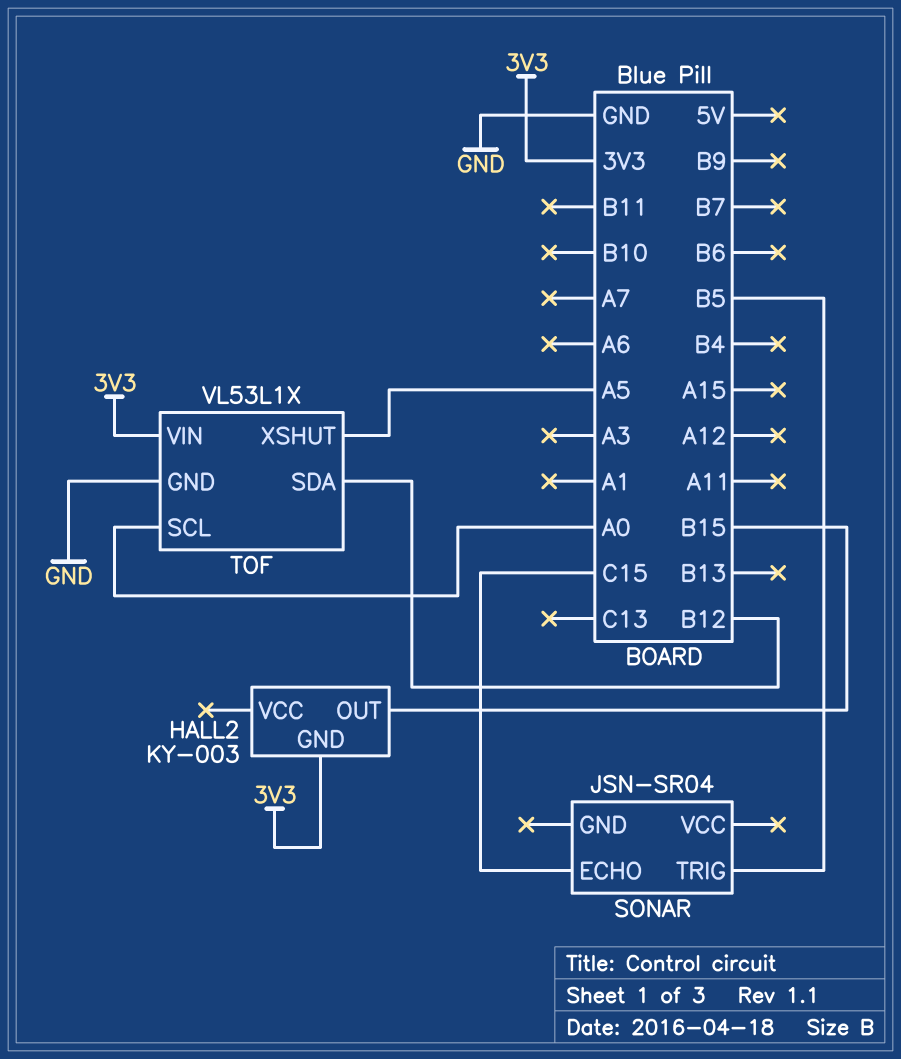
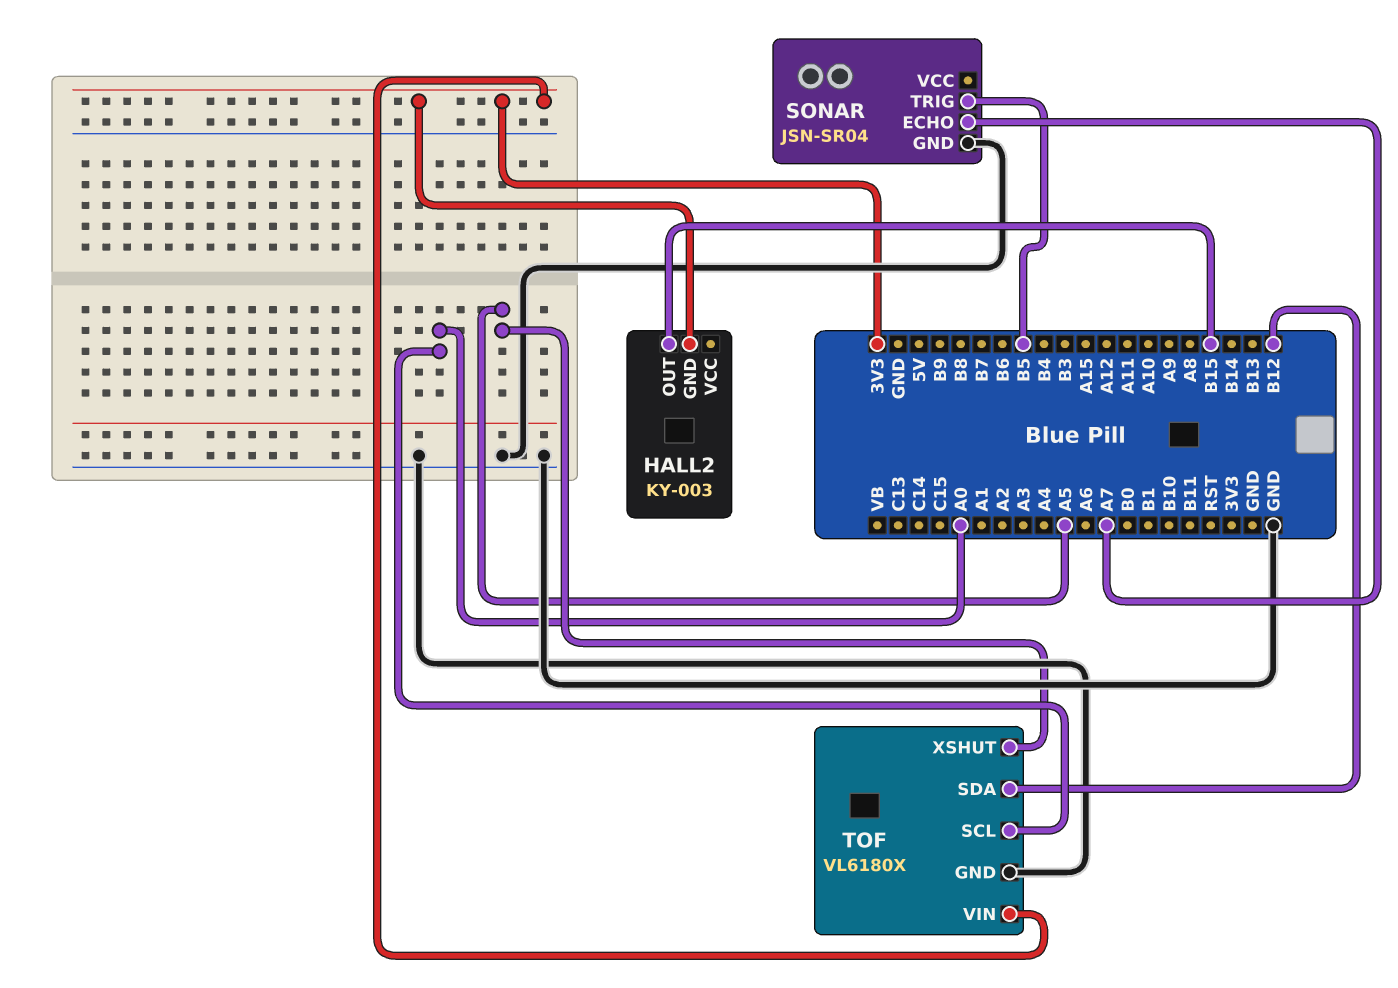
SONAR pin ECHO: C15 -> A7
SONAR pin GND: none -> GND
TOF: VL53L1X -> VL6180X

